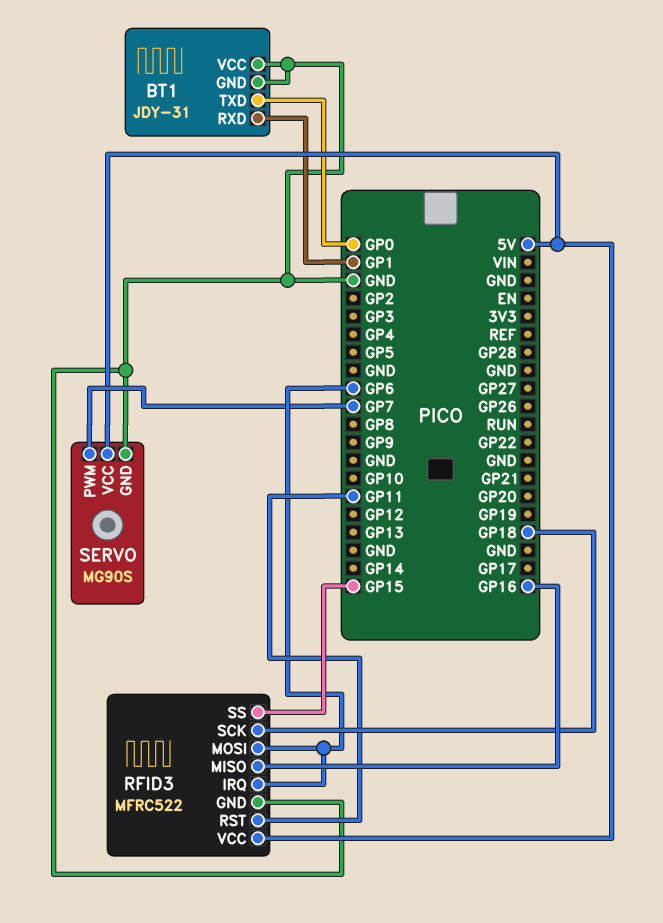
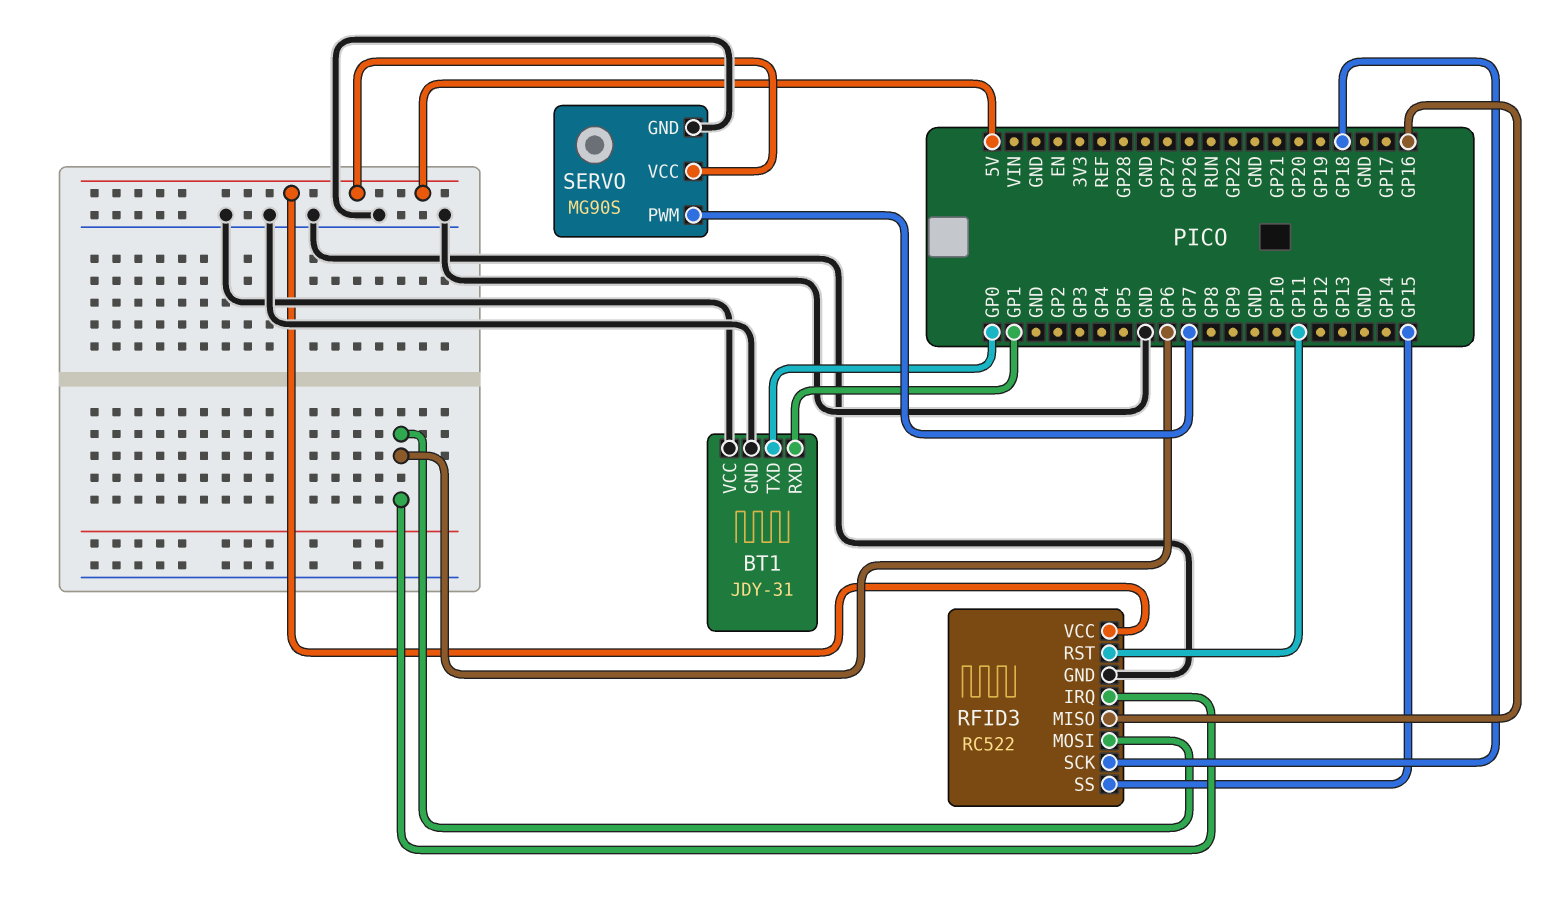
RFID3: MFRC522 -> RC522

